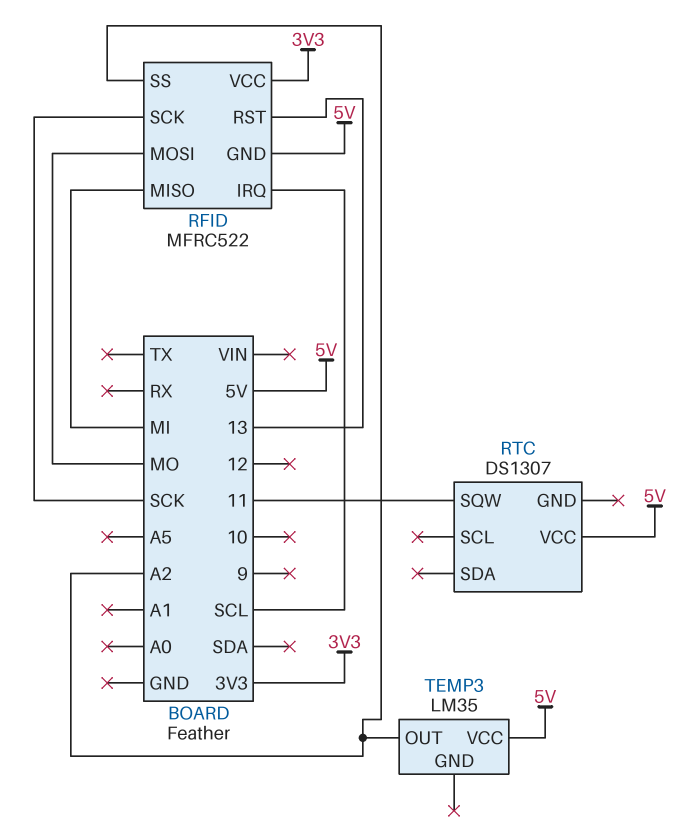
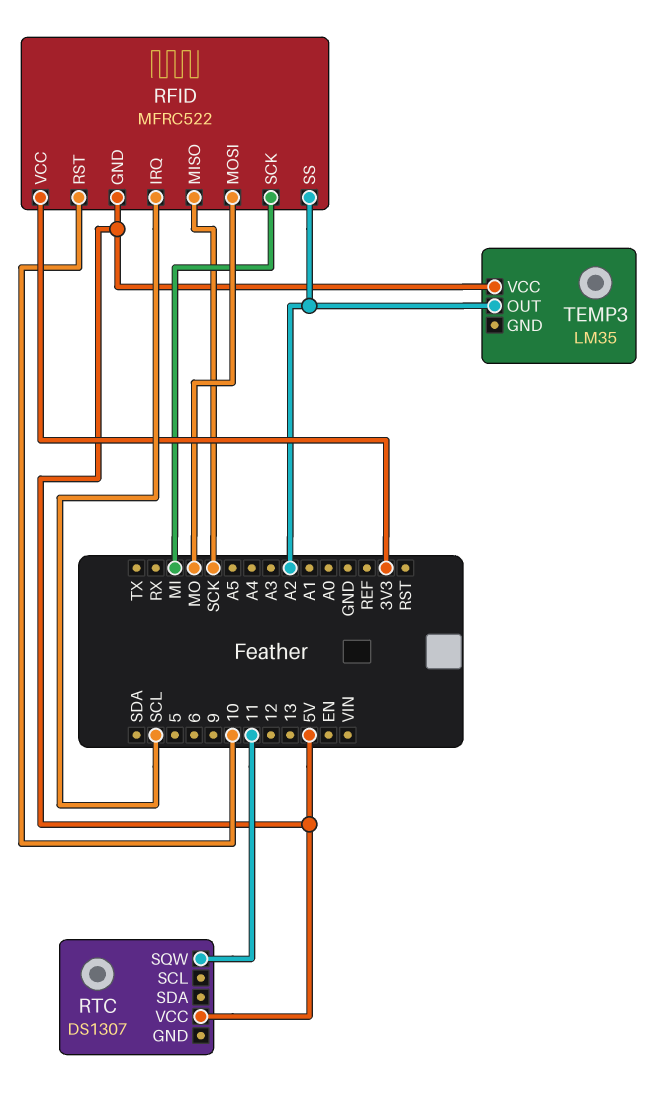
RFID pin MISO: MI -> SCK
RFID pin RST: 13 -> 10
RFID pin SCK: SCK -> MI

